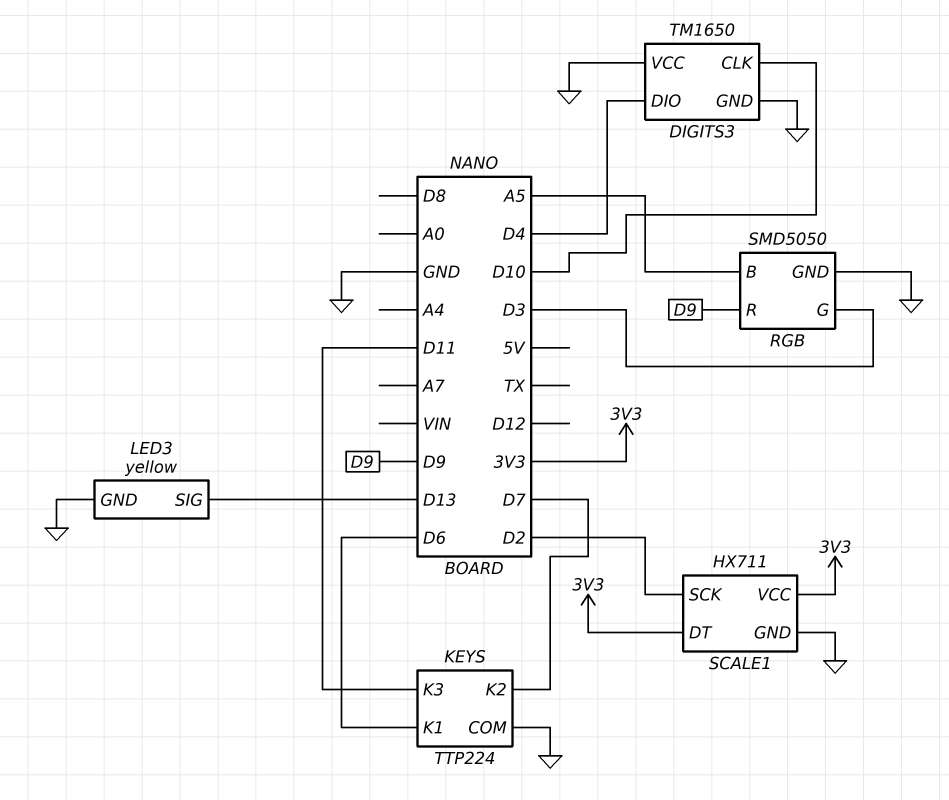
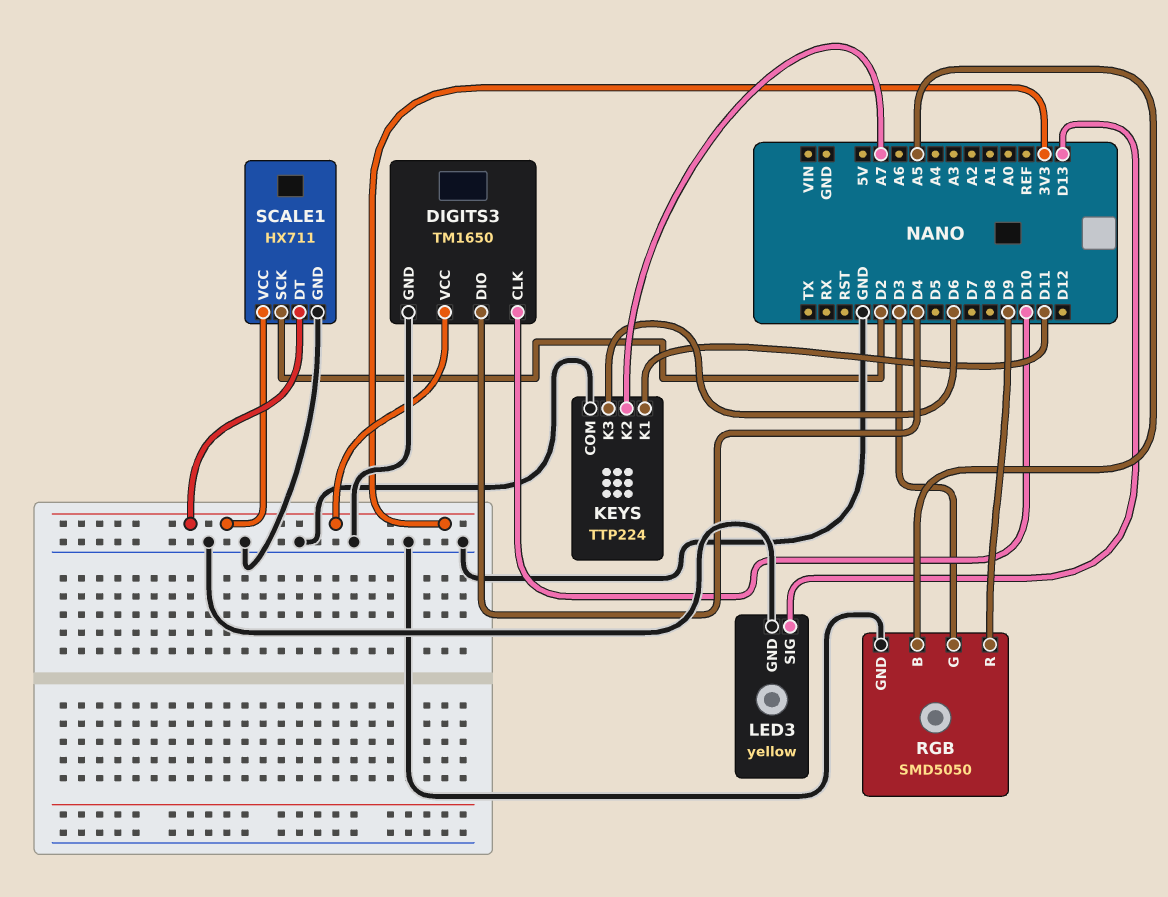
DIGITS3 pin VCC: GND -> 3V3
KEYS pin K1: D6 -> D11
KEYS pin K2: D7 -> A7
KEYS pin K3: D11 -> D6

